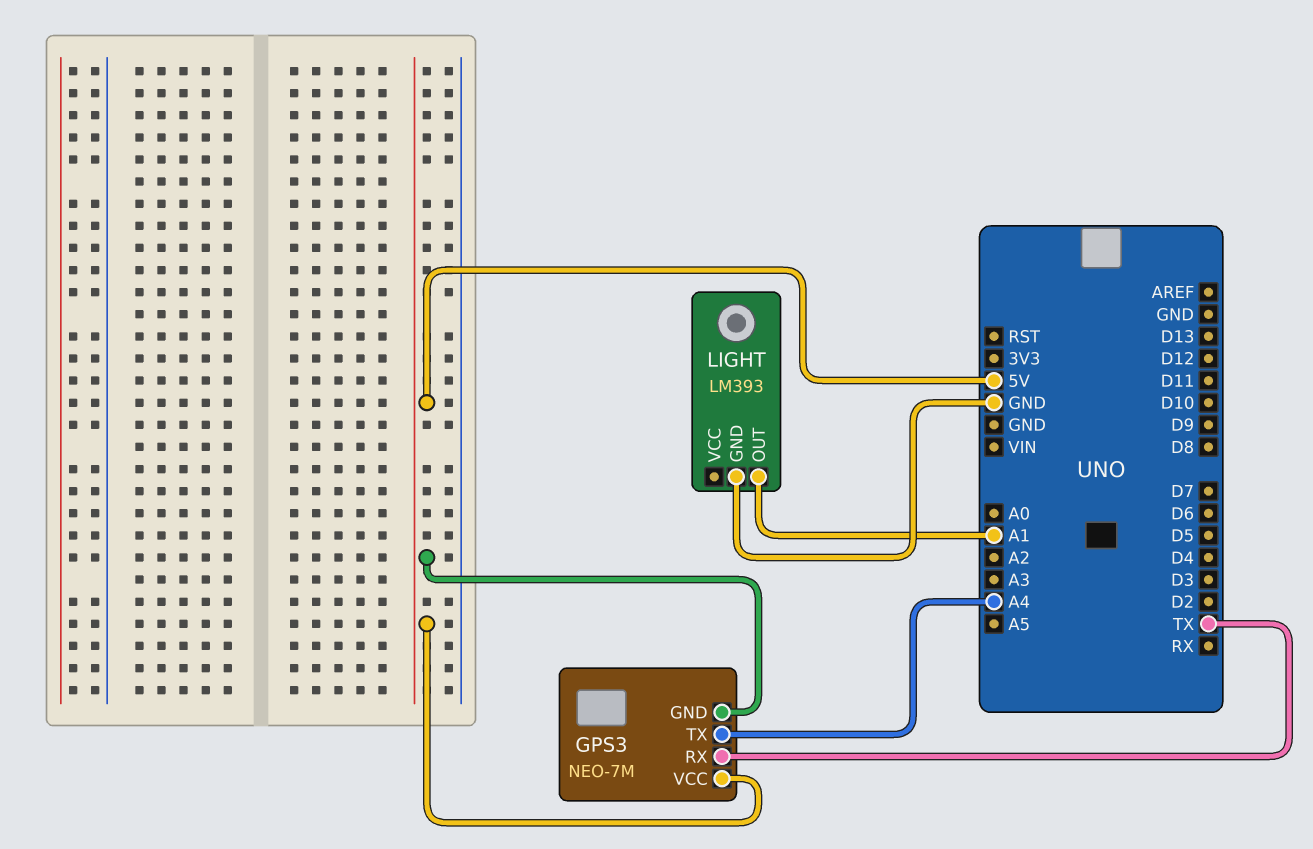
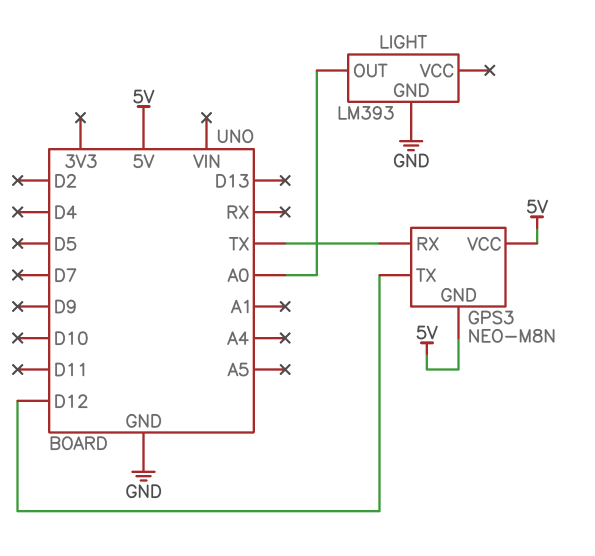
GPS3: NEO-7M -> NEO-M8N
GPS3 pin TX: A4 -> D12
LIGHT pin OUT: A1 -> A0

